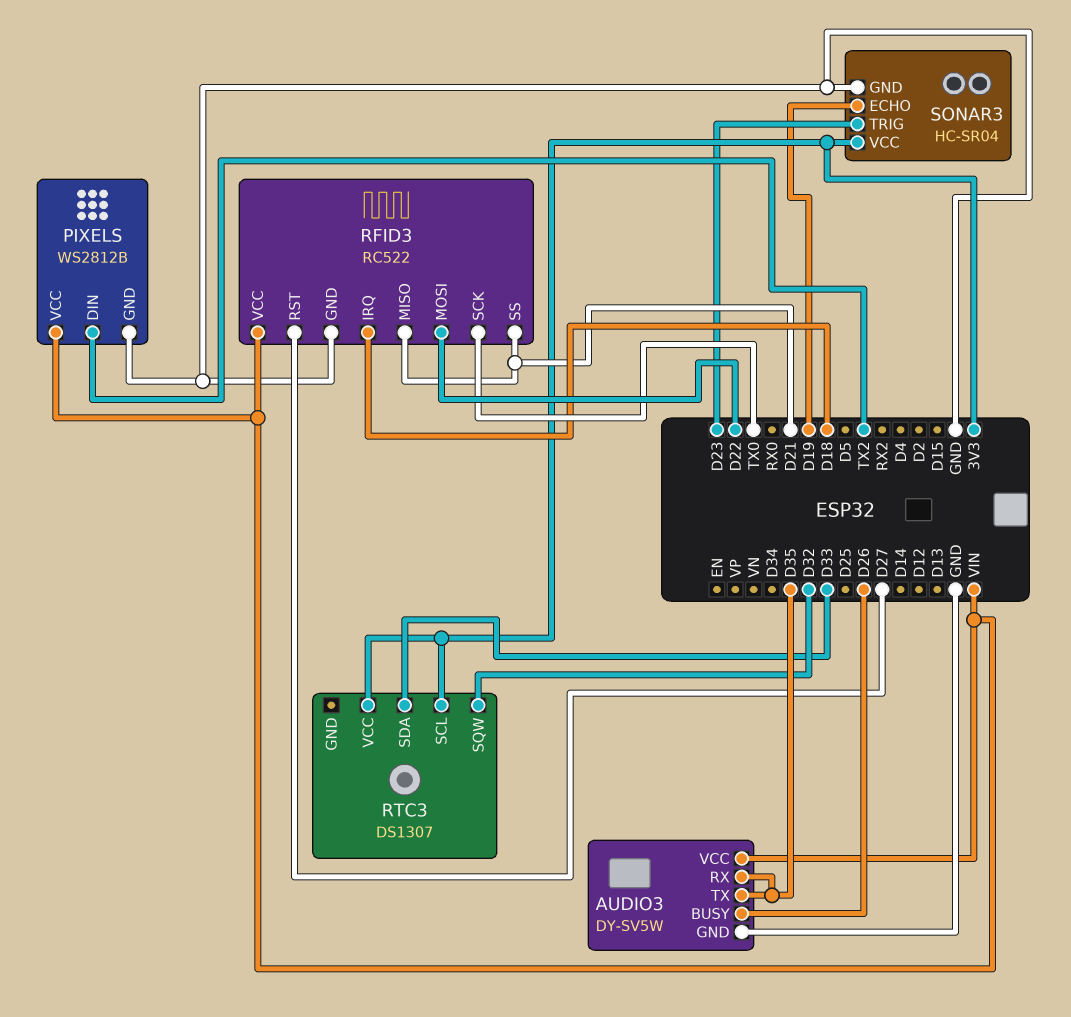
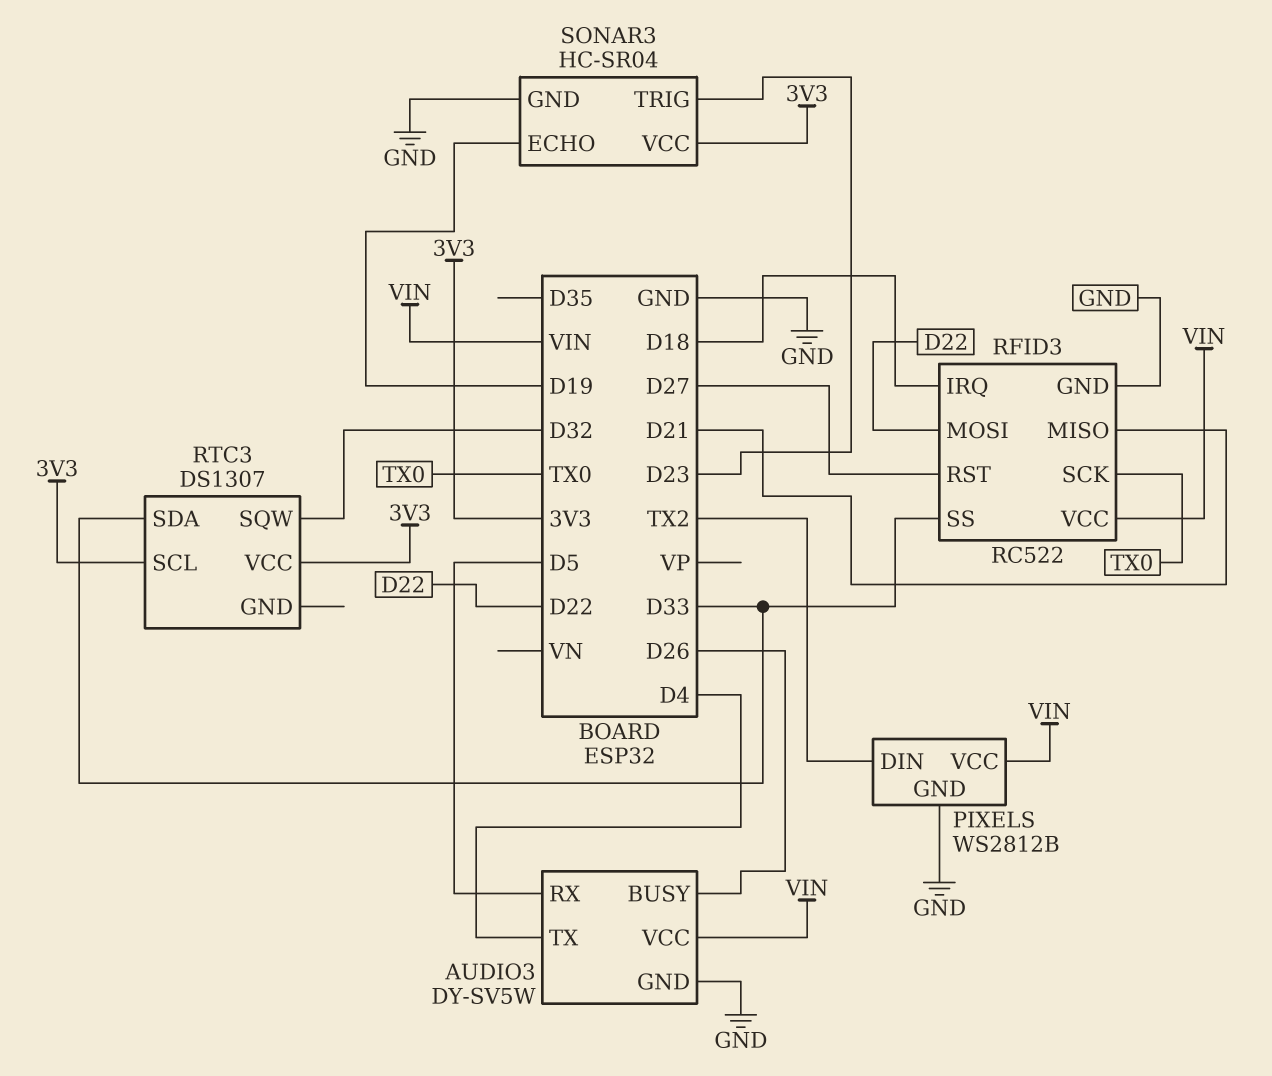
AUDIO3 pin RX: D35 -> D5
AUDIO3 pin TX: D35 -> D4
RFID3 pin SS: D21 -> D33

